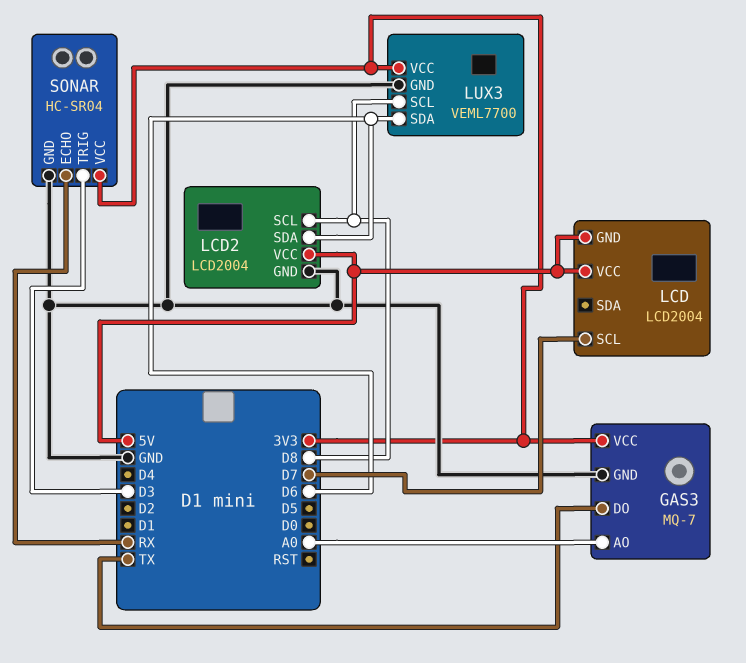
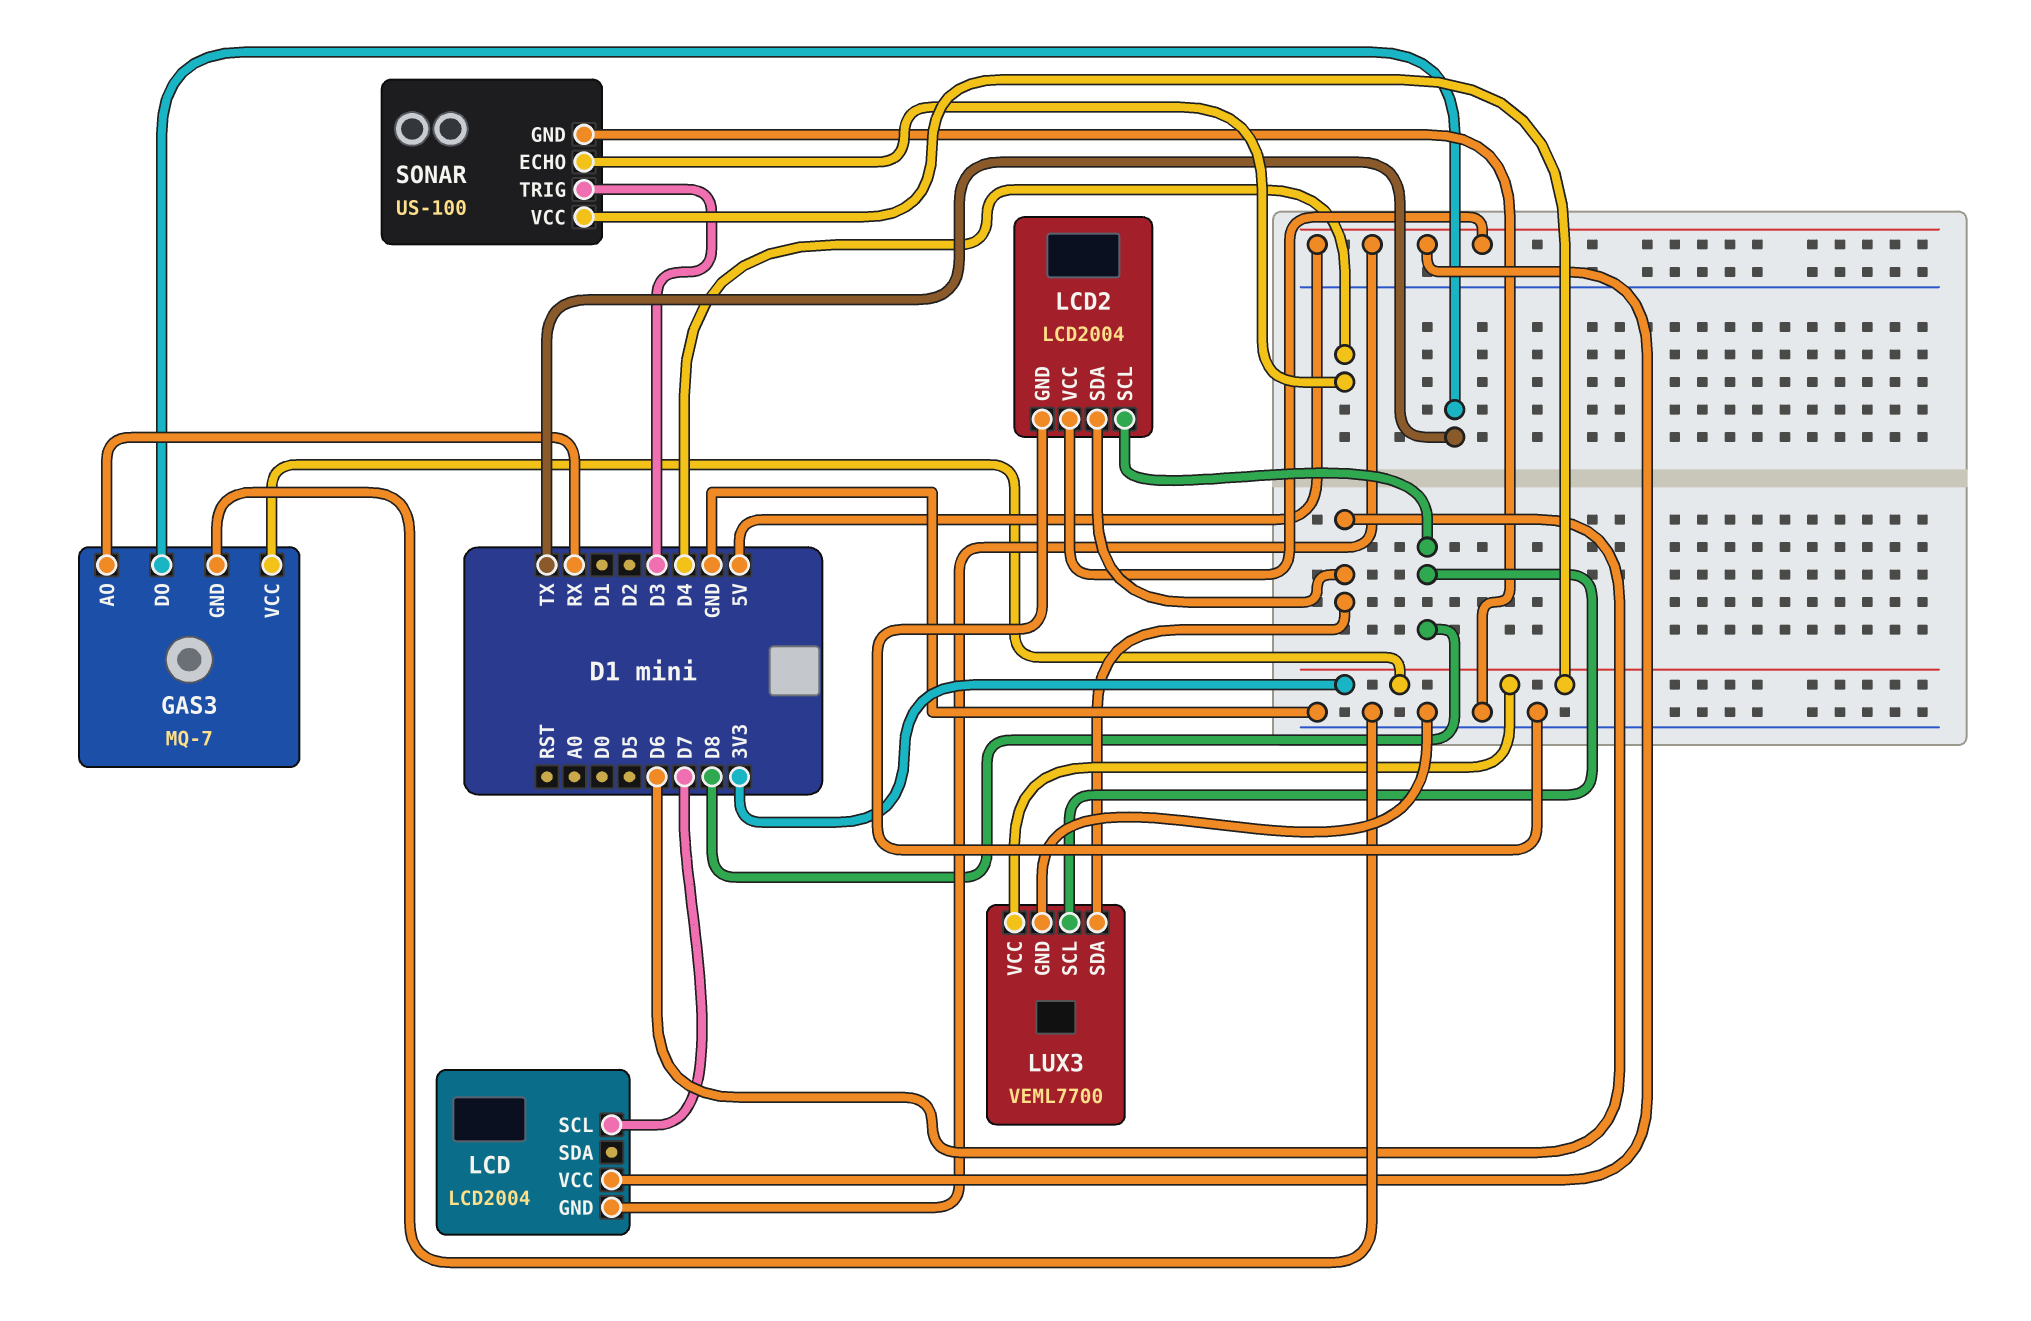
GAS3 pin AO: A0 -> RX
SONAR: HC-SR04 -> US-100
SONAR pin ECHO: RX -> D4

